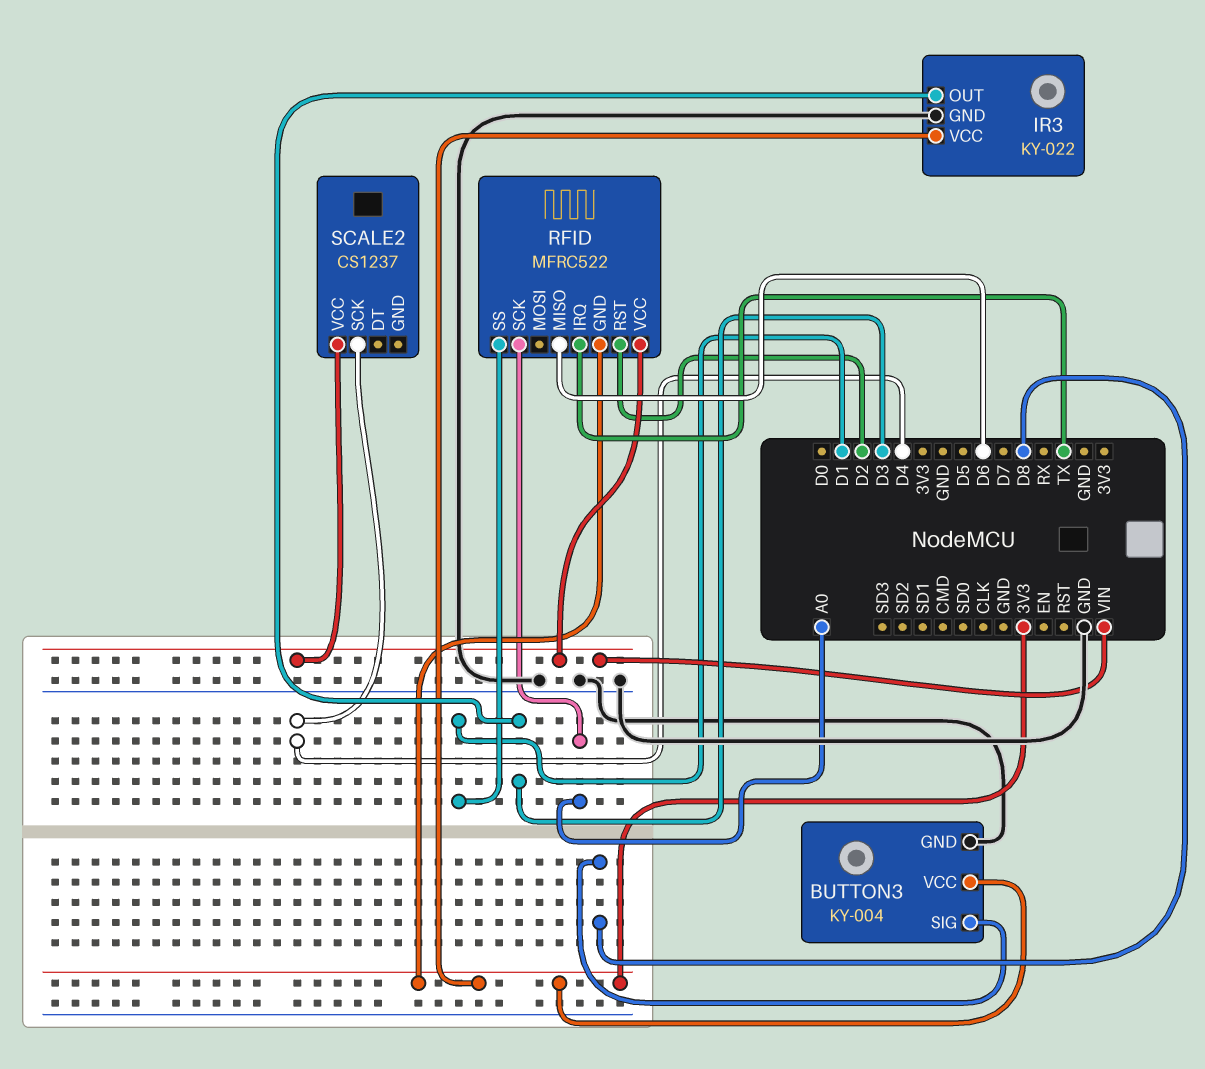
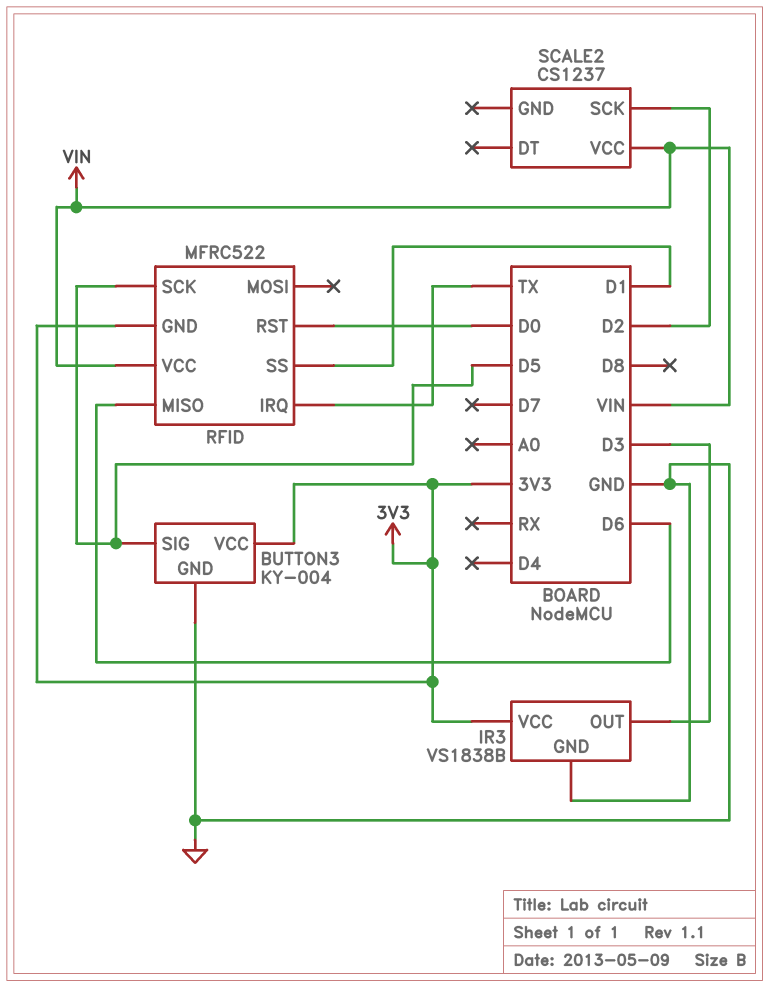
BUTTON3 pin SIG: D8 -> D5
IR3: KY-022 -> VS1838B
RFID pin RST: D2 -> D0
RFID pin SCK: A0 -> D5
SCALE2 pin SCK: D4 -> D2

